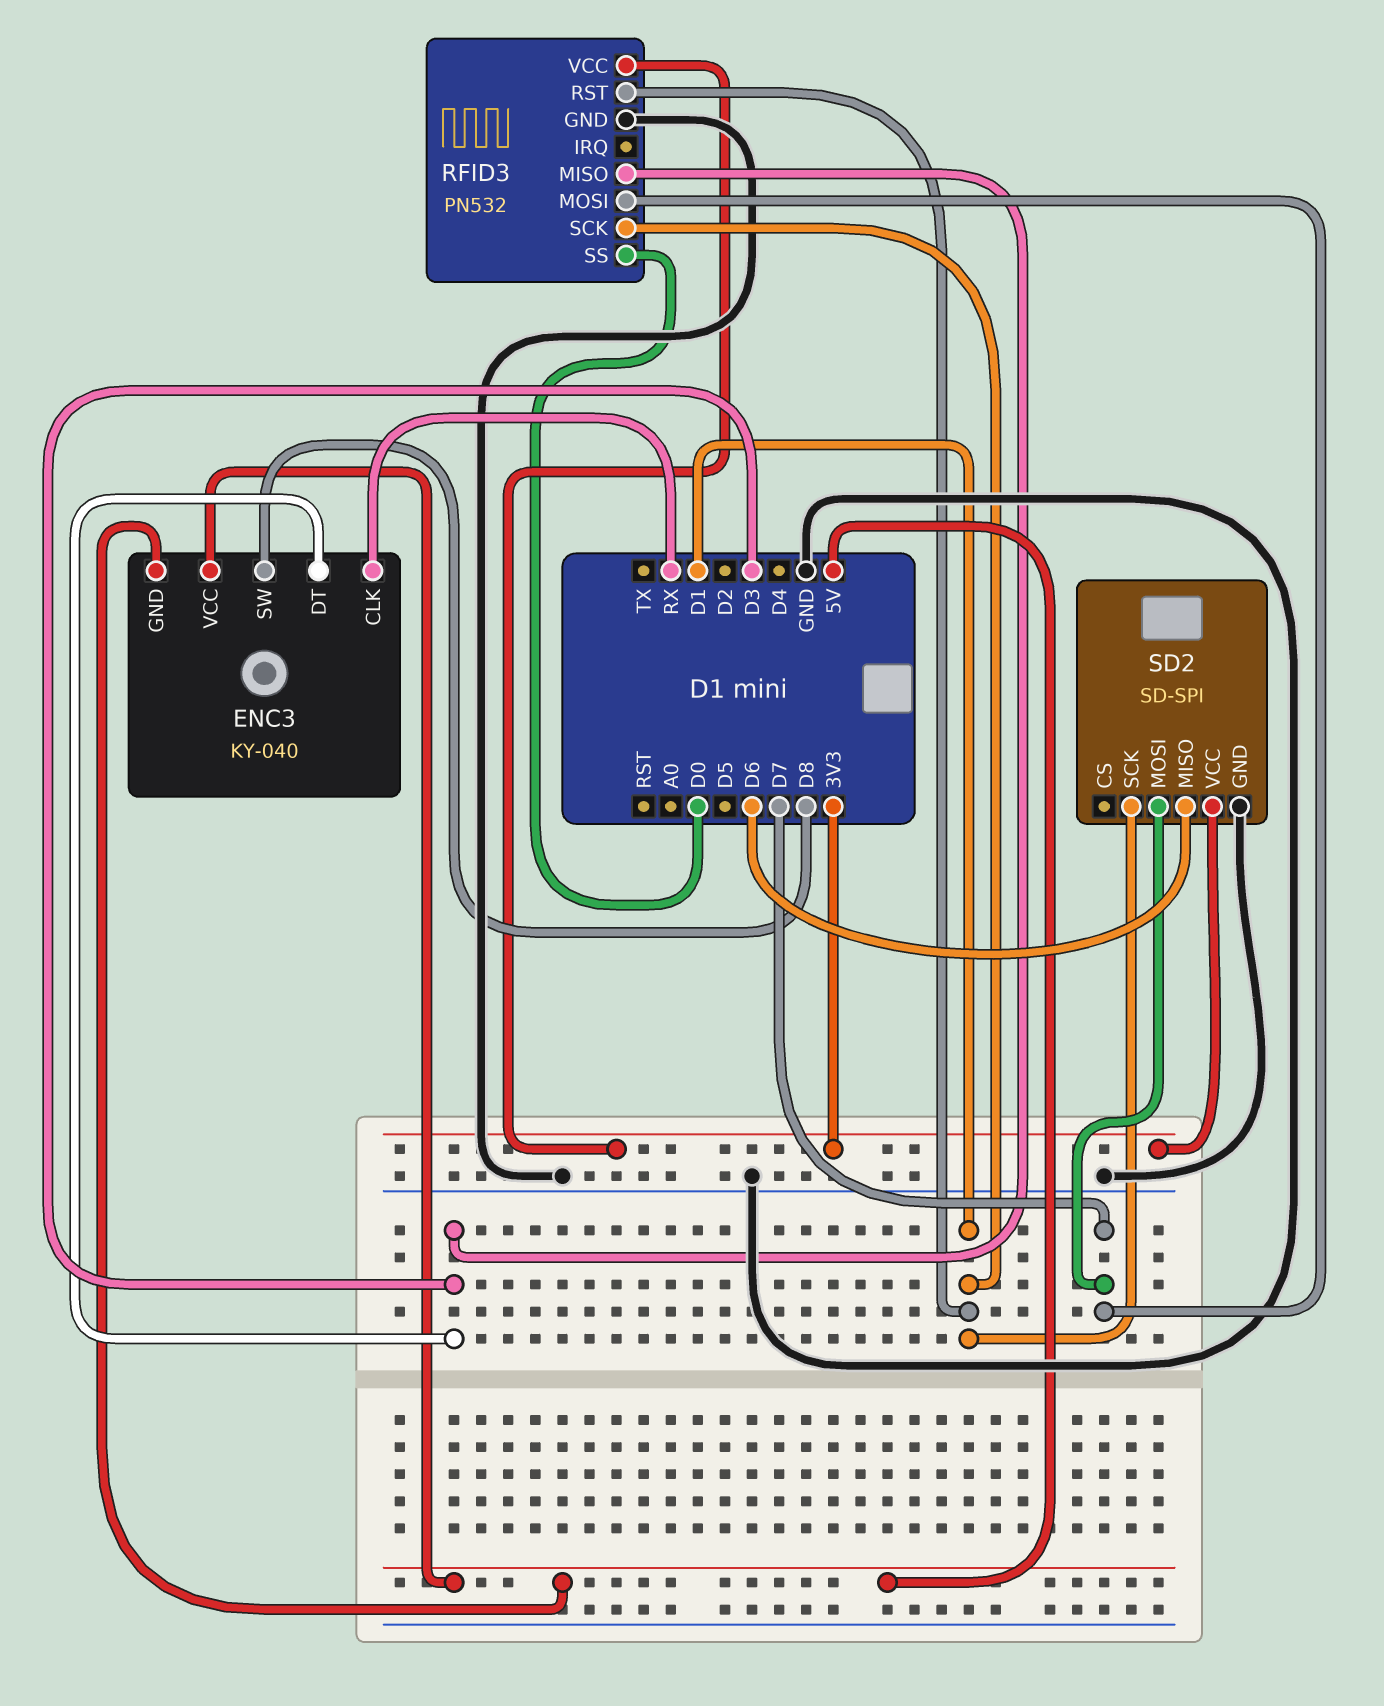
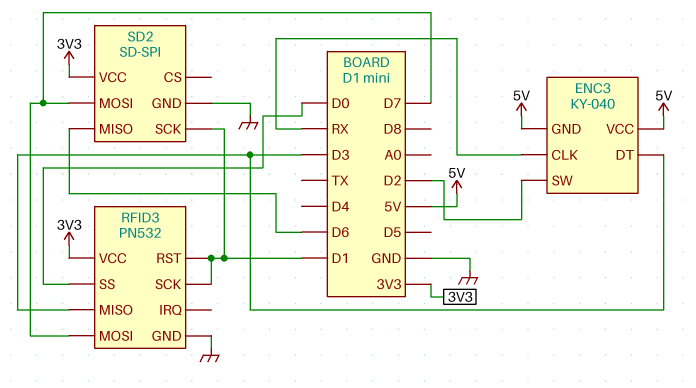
ENC3 pin SW: D8 -> D2

